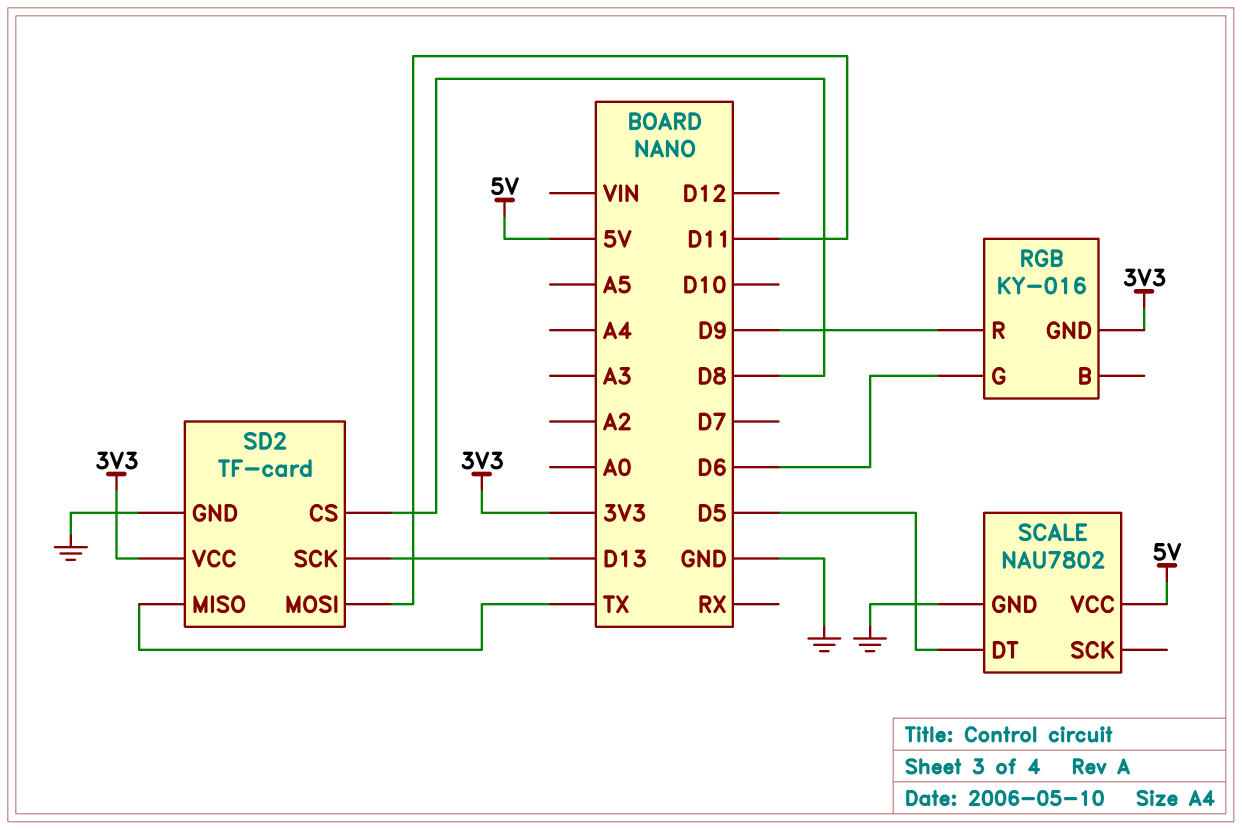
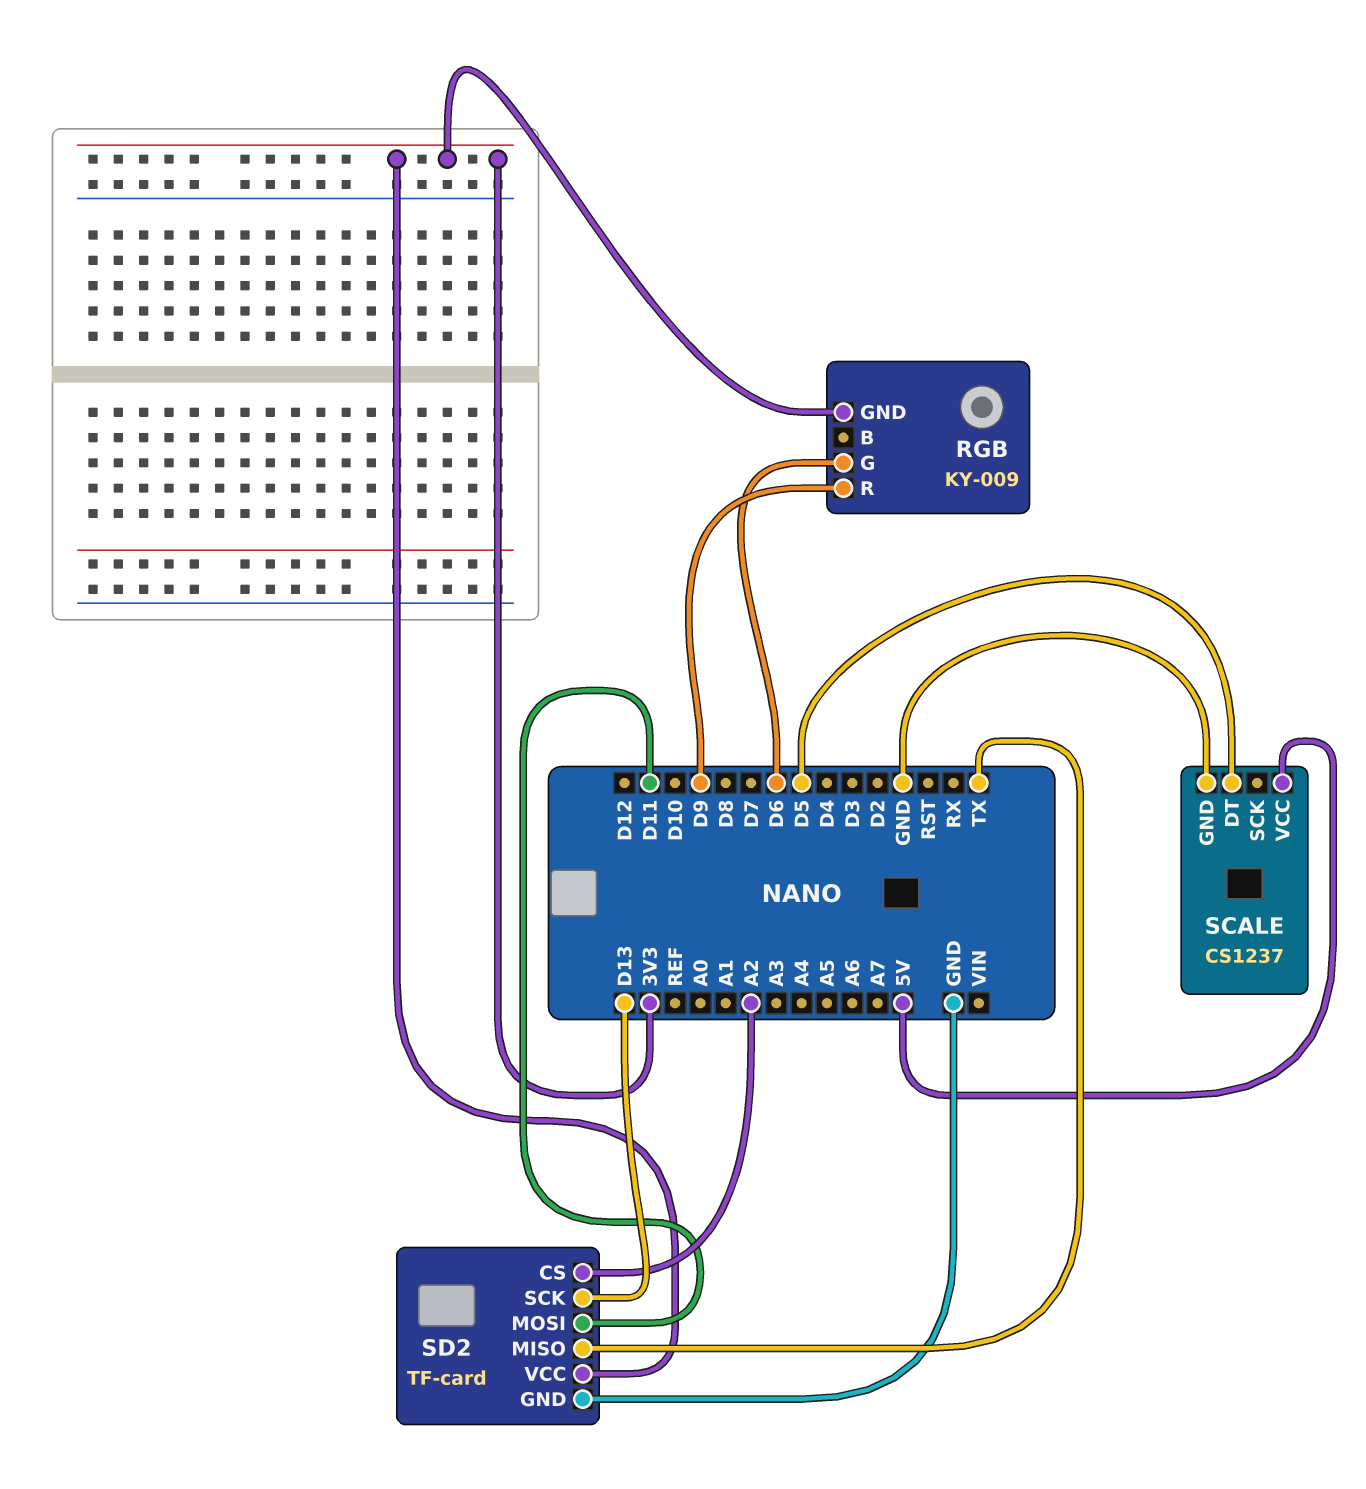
RGB: KY-016 -> KY-009
SCALE: NAU7802 -> CS1237
SD2 pin CS: D8 -> A2

